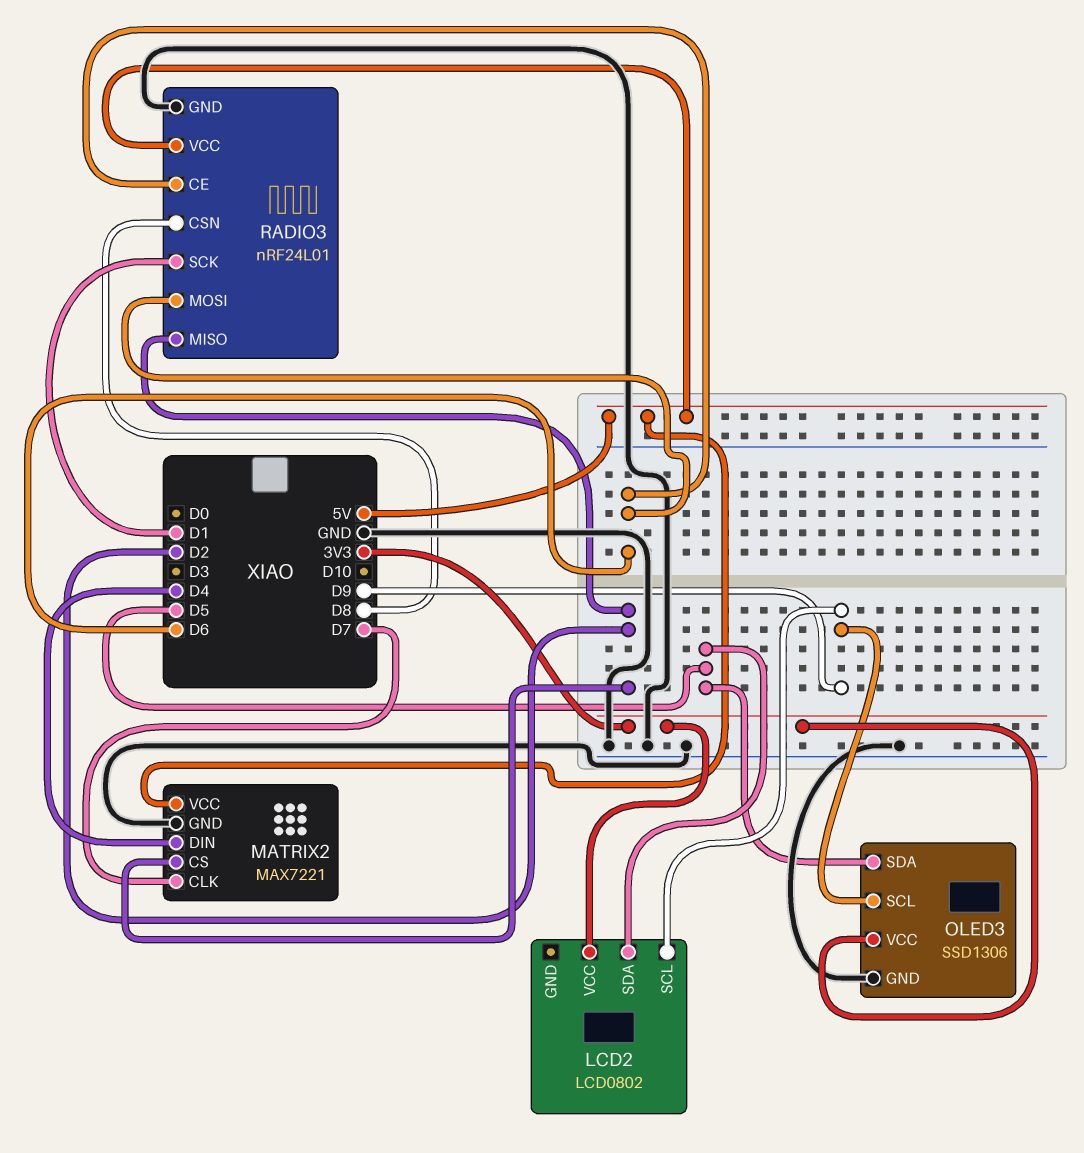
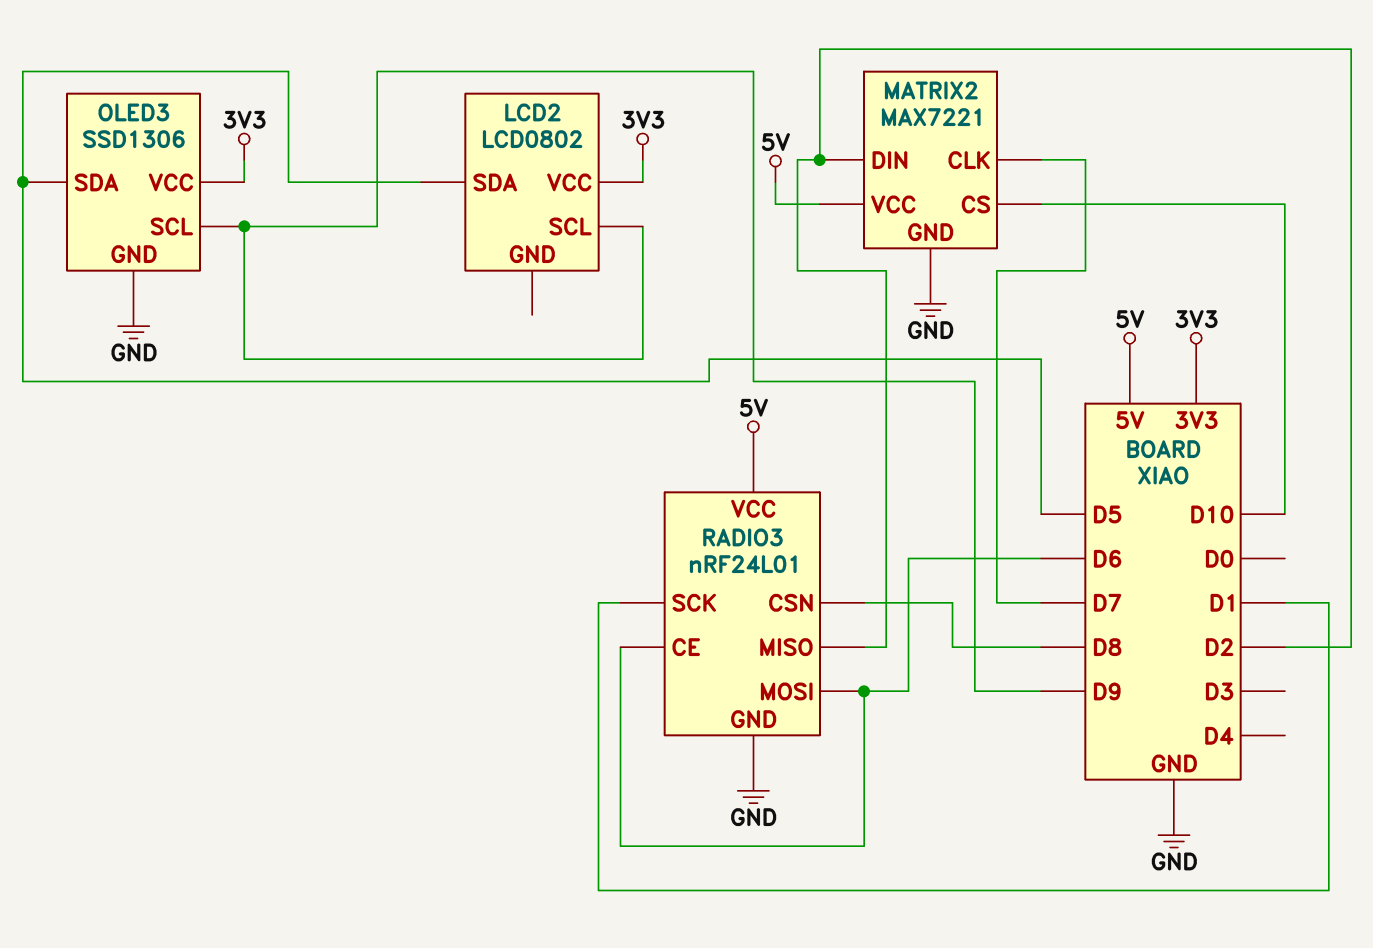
MATRIX2 pin CS: D2 -> D10
MATRIX2 pin DIN: D4 -> D2

